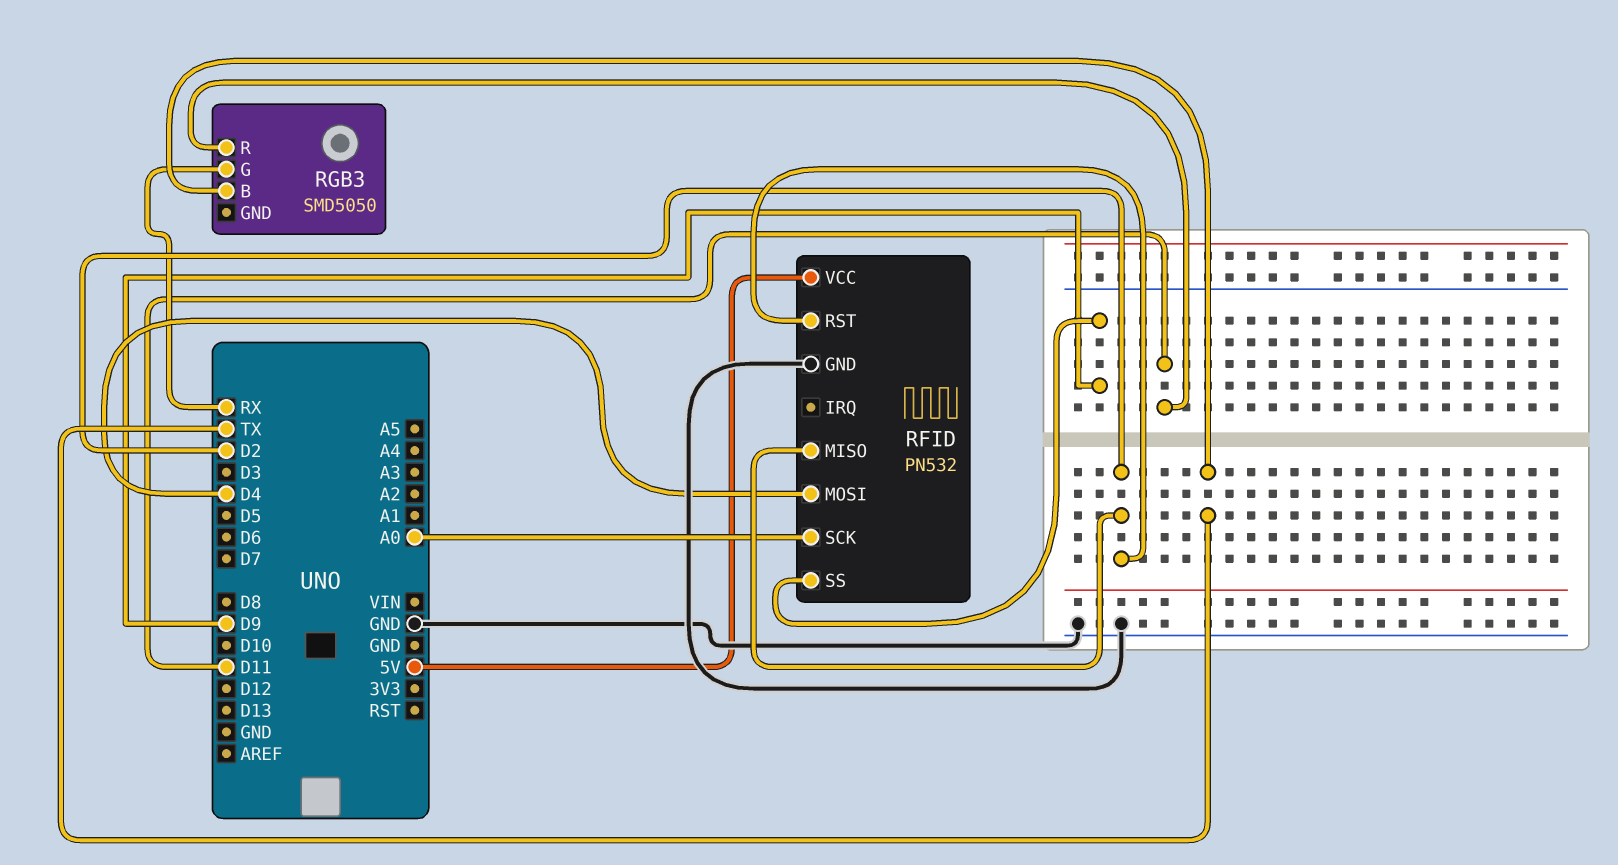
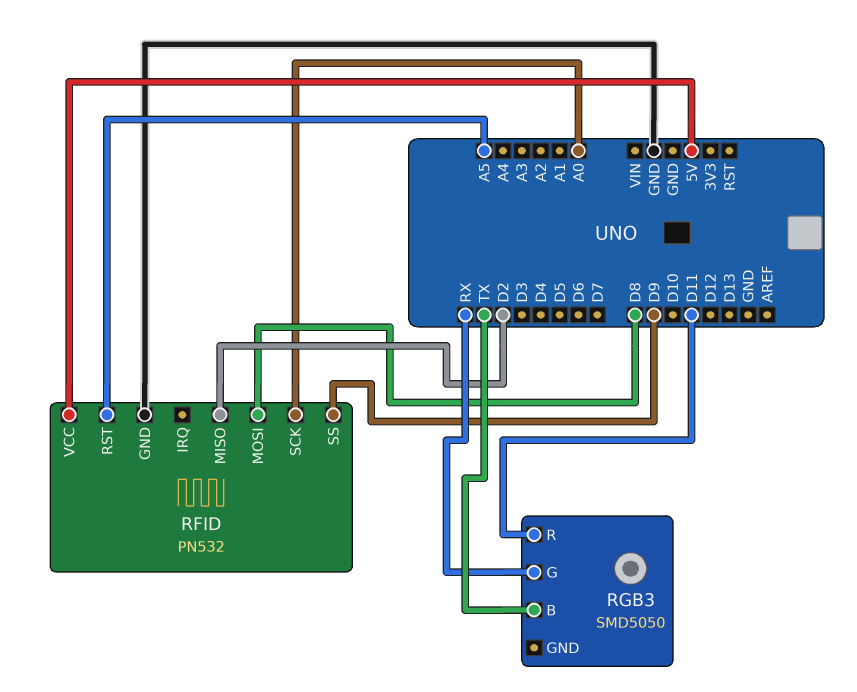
RFID pin MOSI: D4 -> D8
RFID pin RST: D2 -> A5

